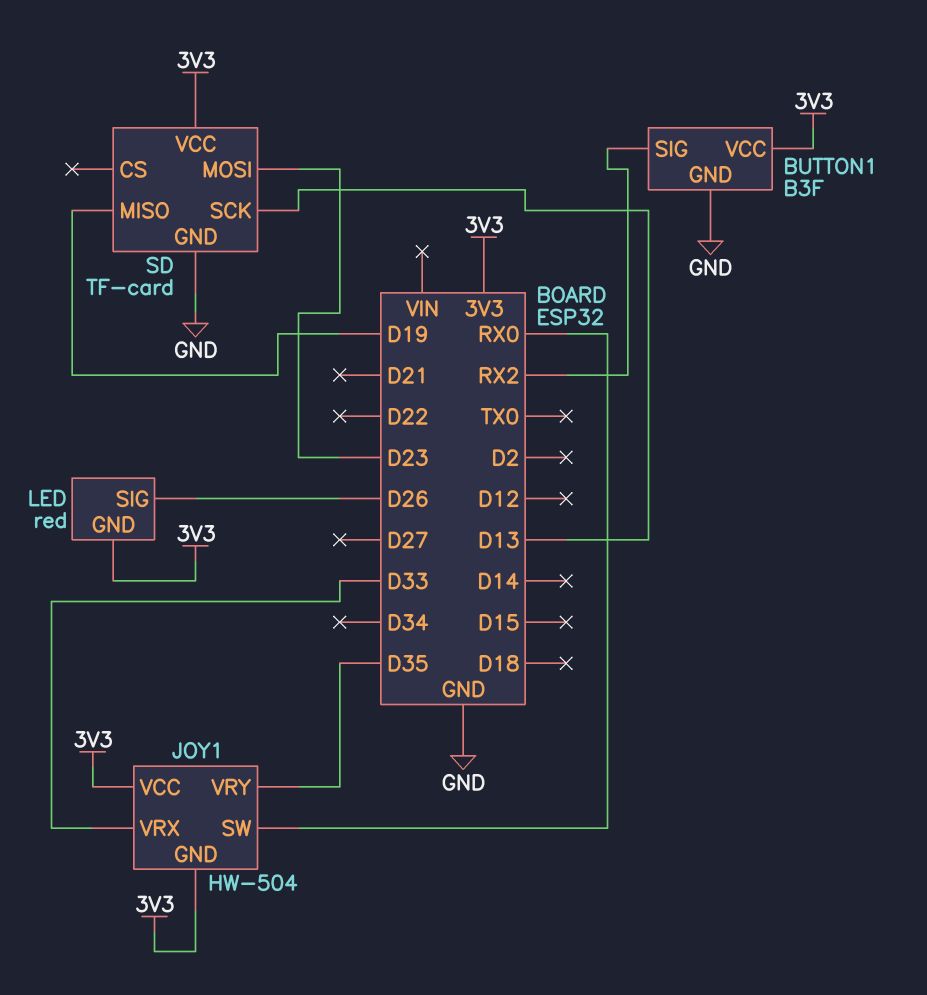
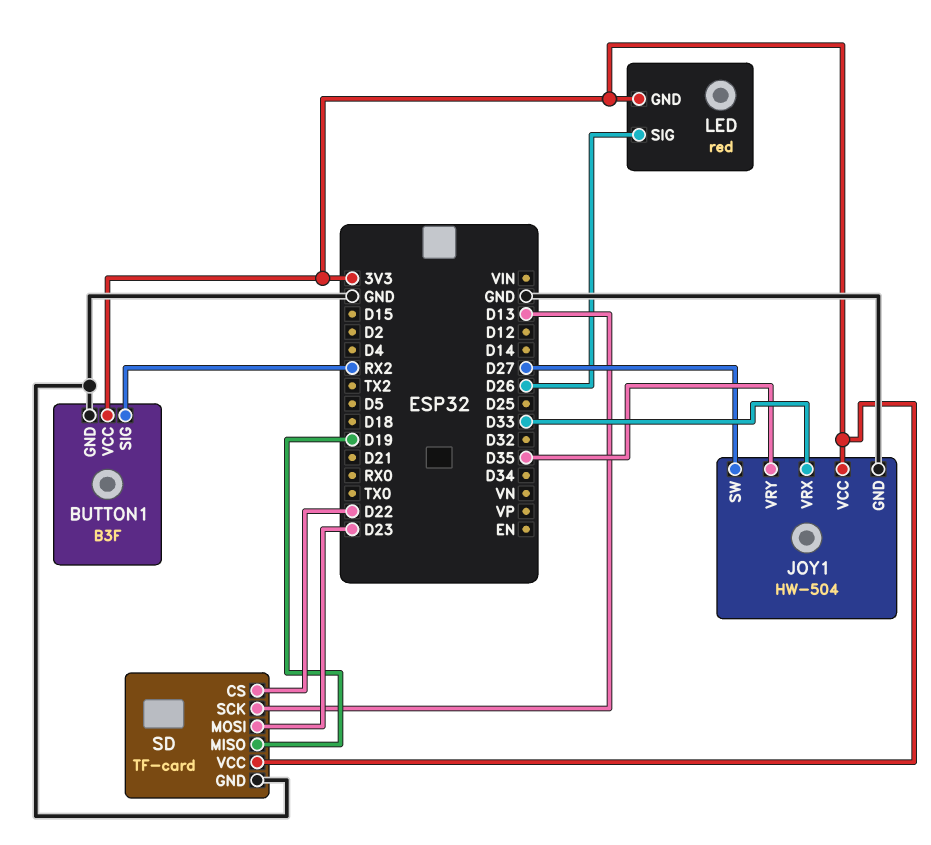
JOY1 pin GND: 3V3 -> GND
JOY1 pin SW: RX0 -> D27
SD pin CS: none -> D22

